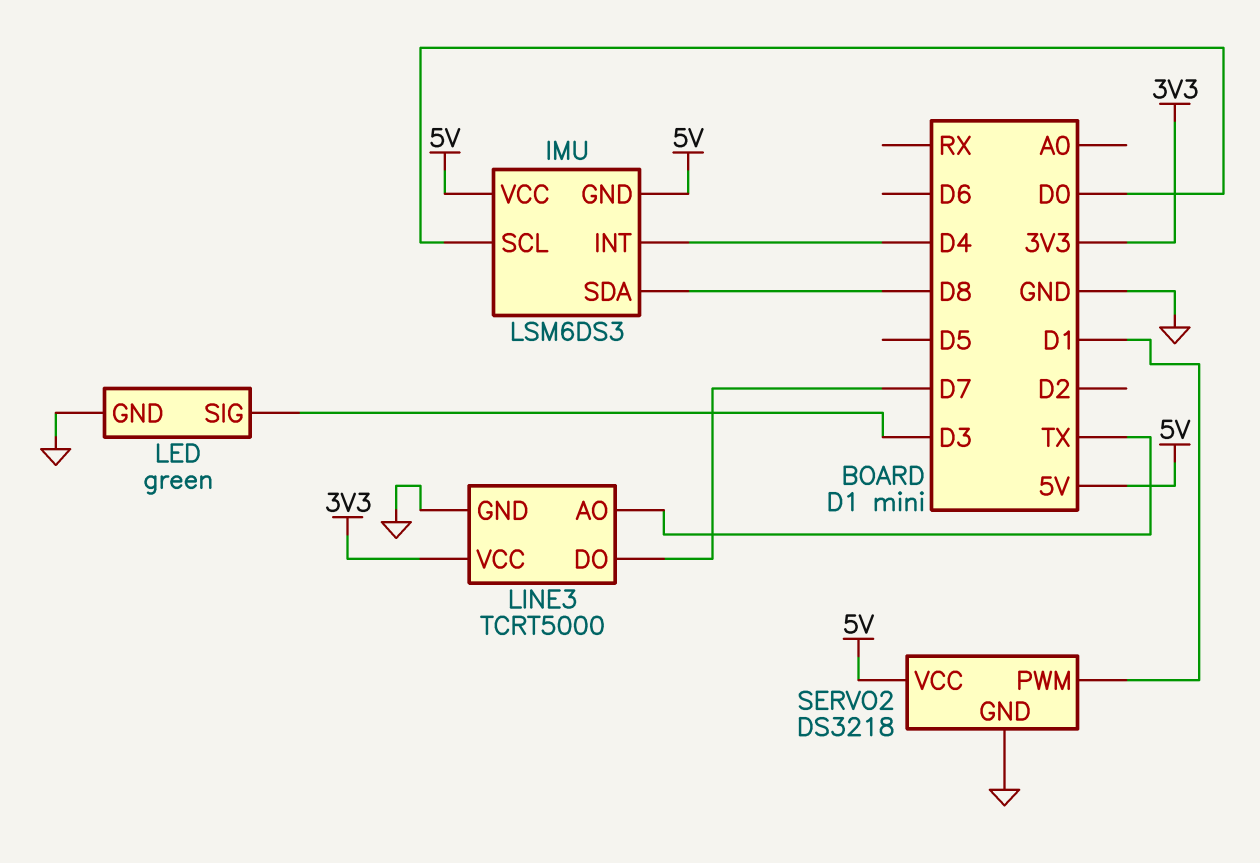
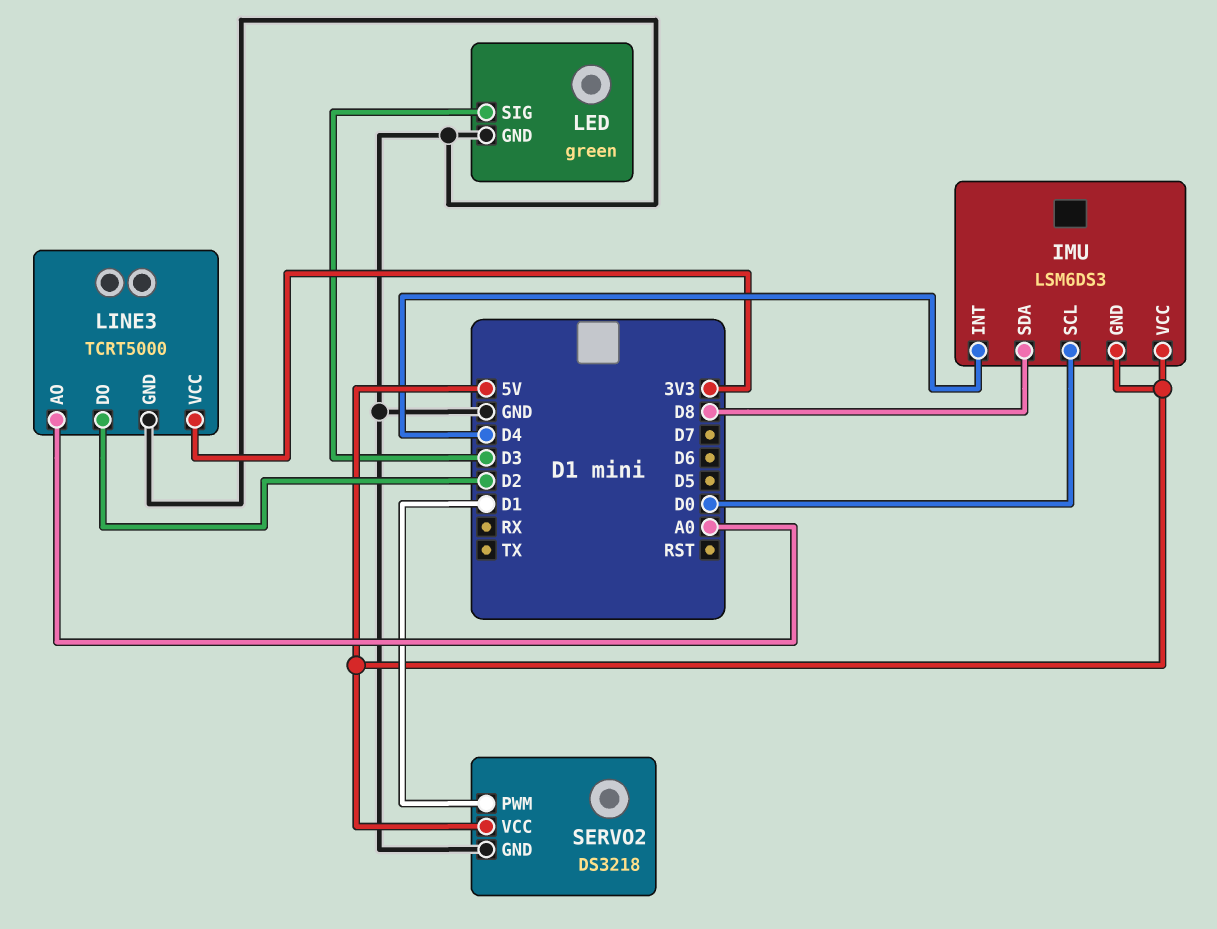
LINE3 pin AO: TX -> A0
LINE3 pin DO: D7 -> D2

